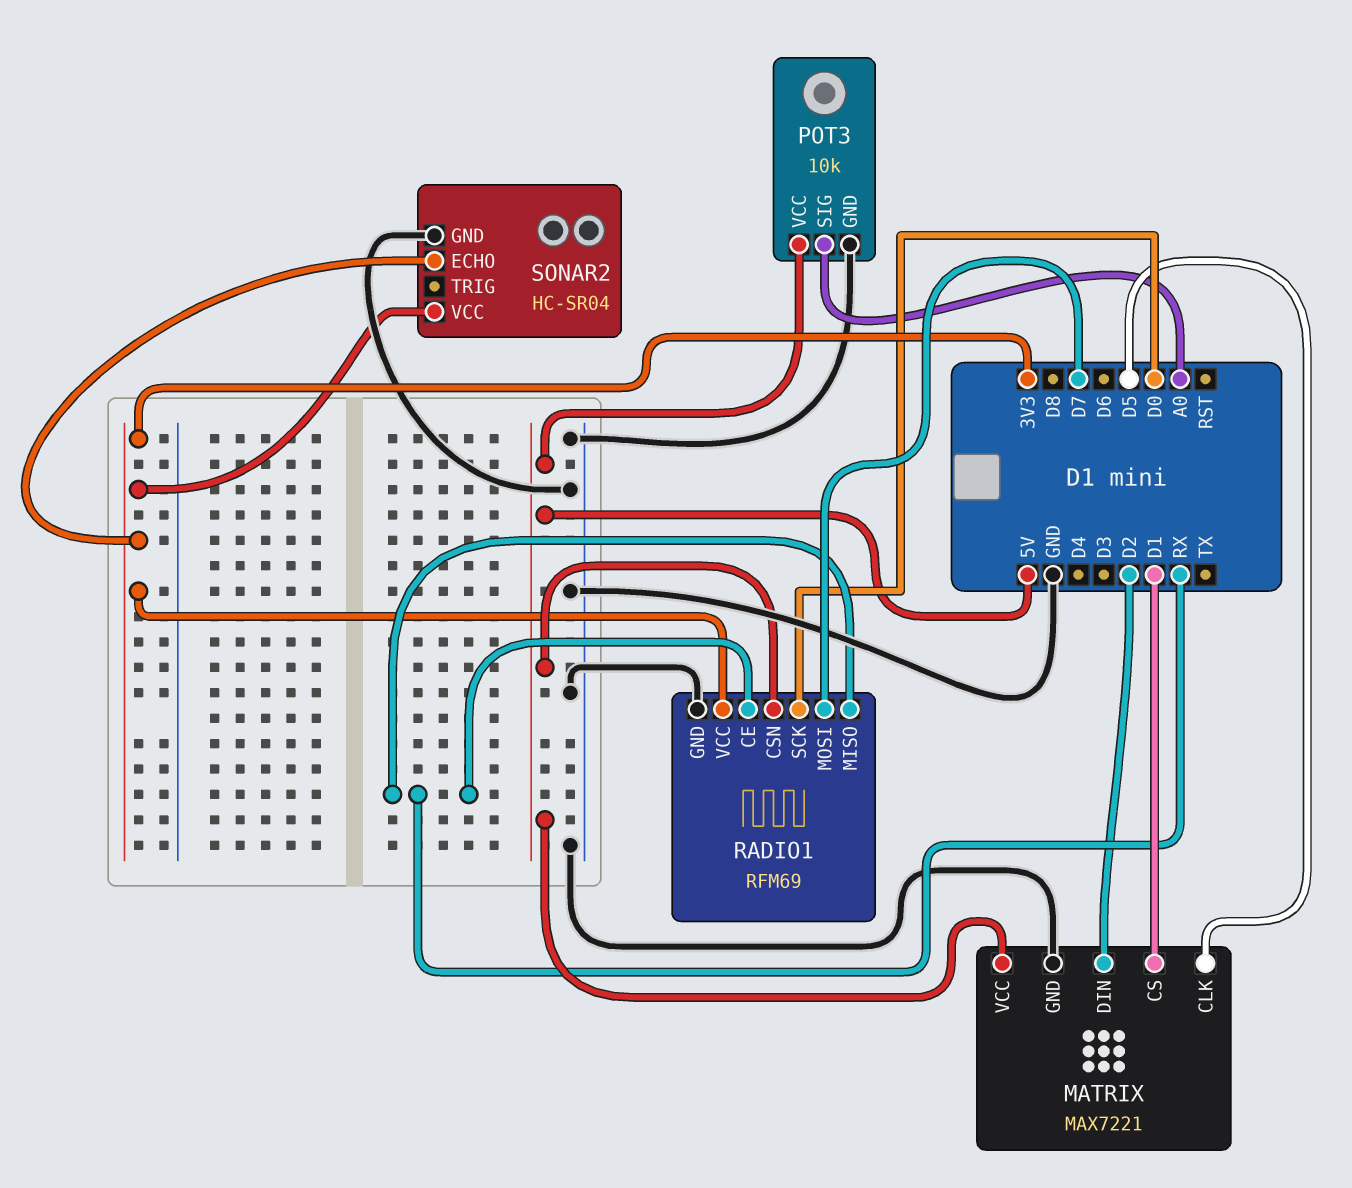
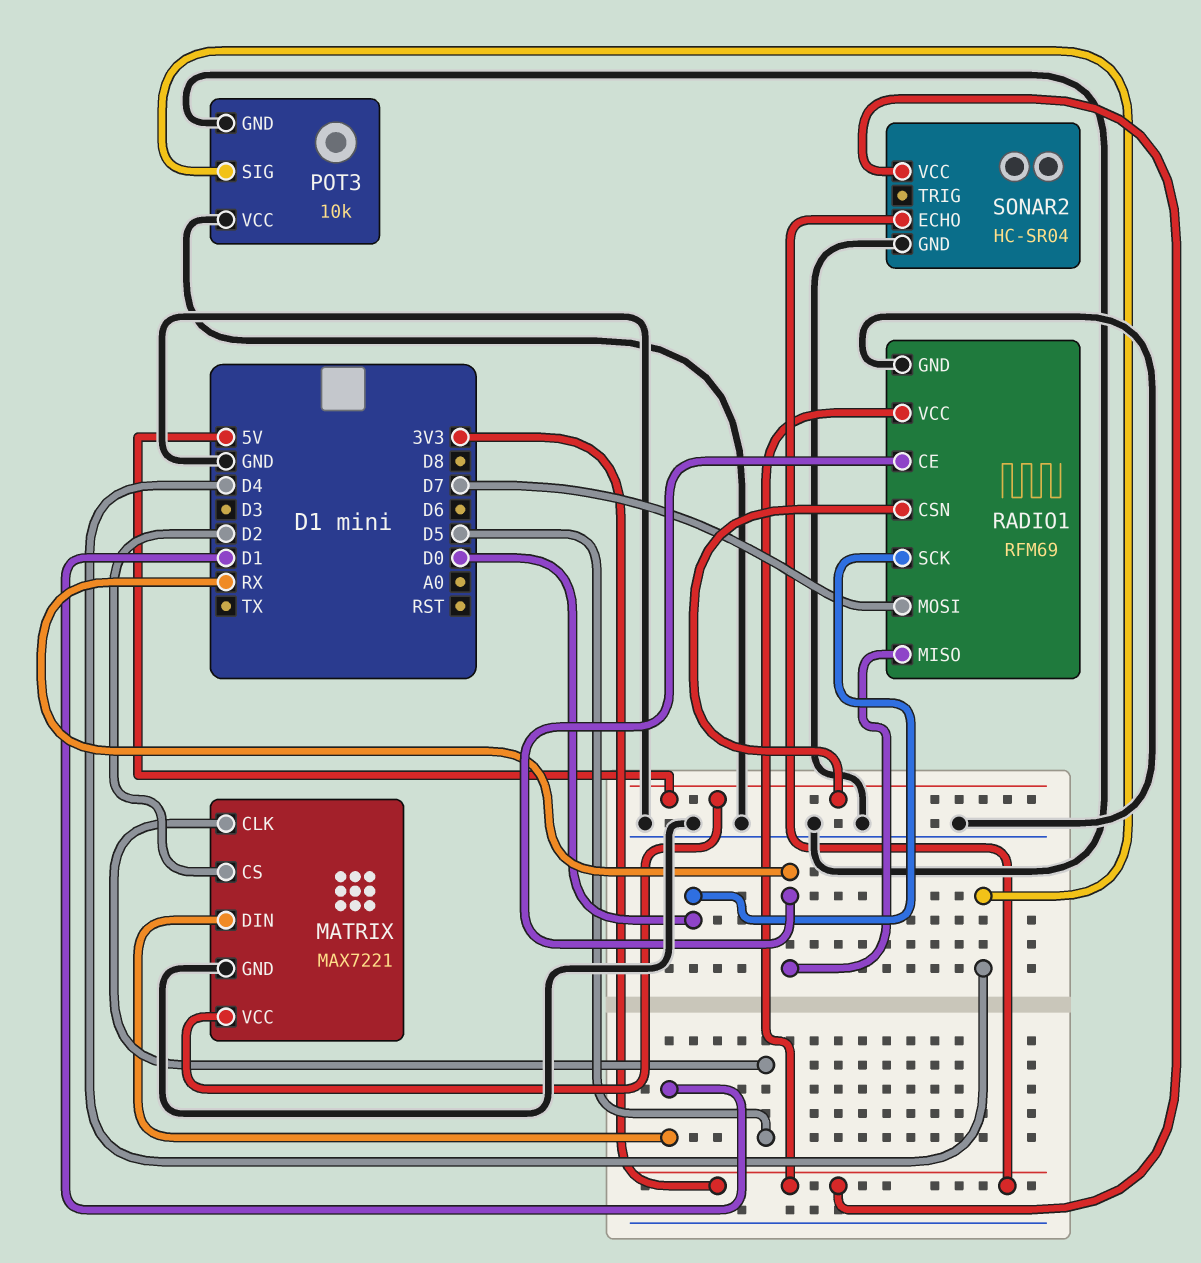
MATRIX pin CS: D1 -> D2
MATRIX pin DIN: D2 -> D1
POT3 pin SIG: A0 -> D4
POT3 pin VCC: 5V -> GND

